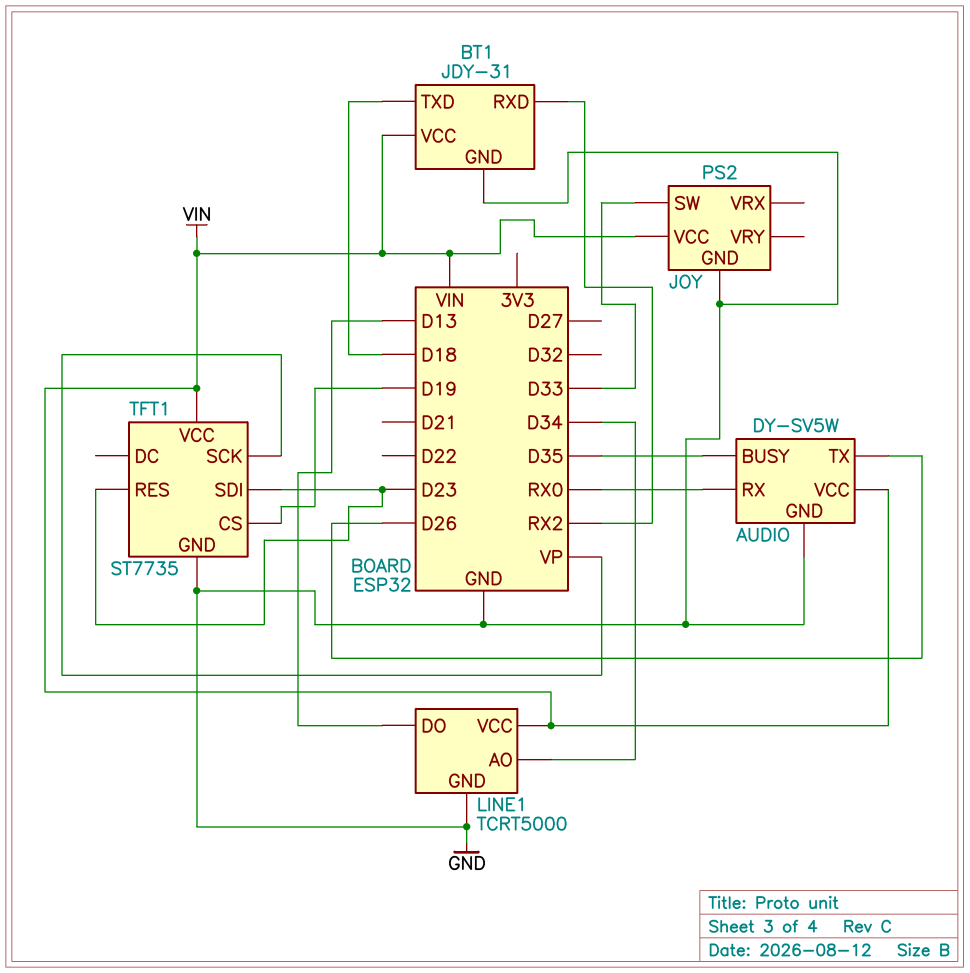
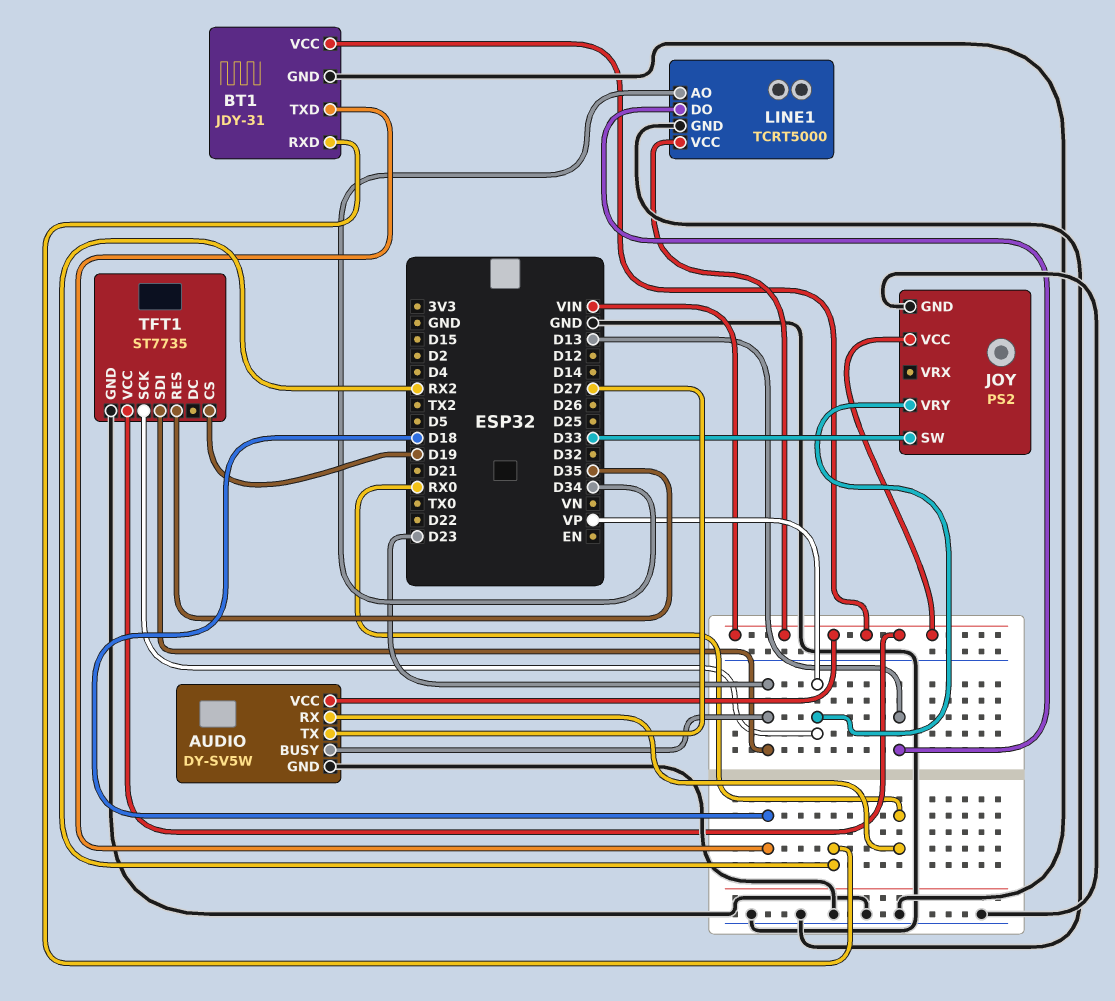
AUDIO pin BUSY: D35 -> D23
AUDIO pin TX: D26 -> D27
JOY pin VRY: none -> VP
TFT1 pin RES: D23 -> D35

